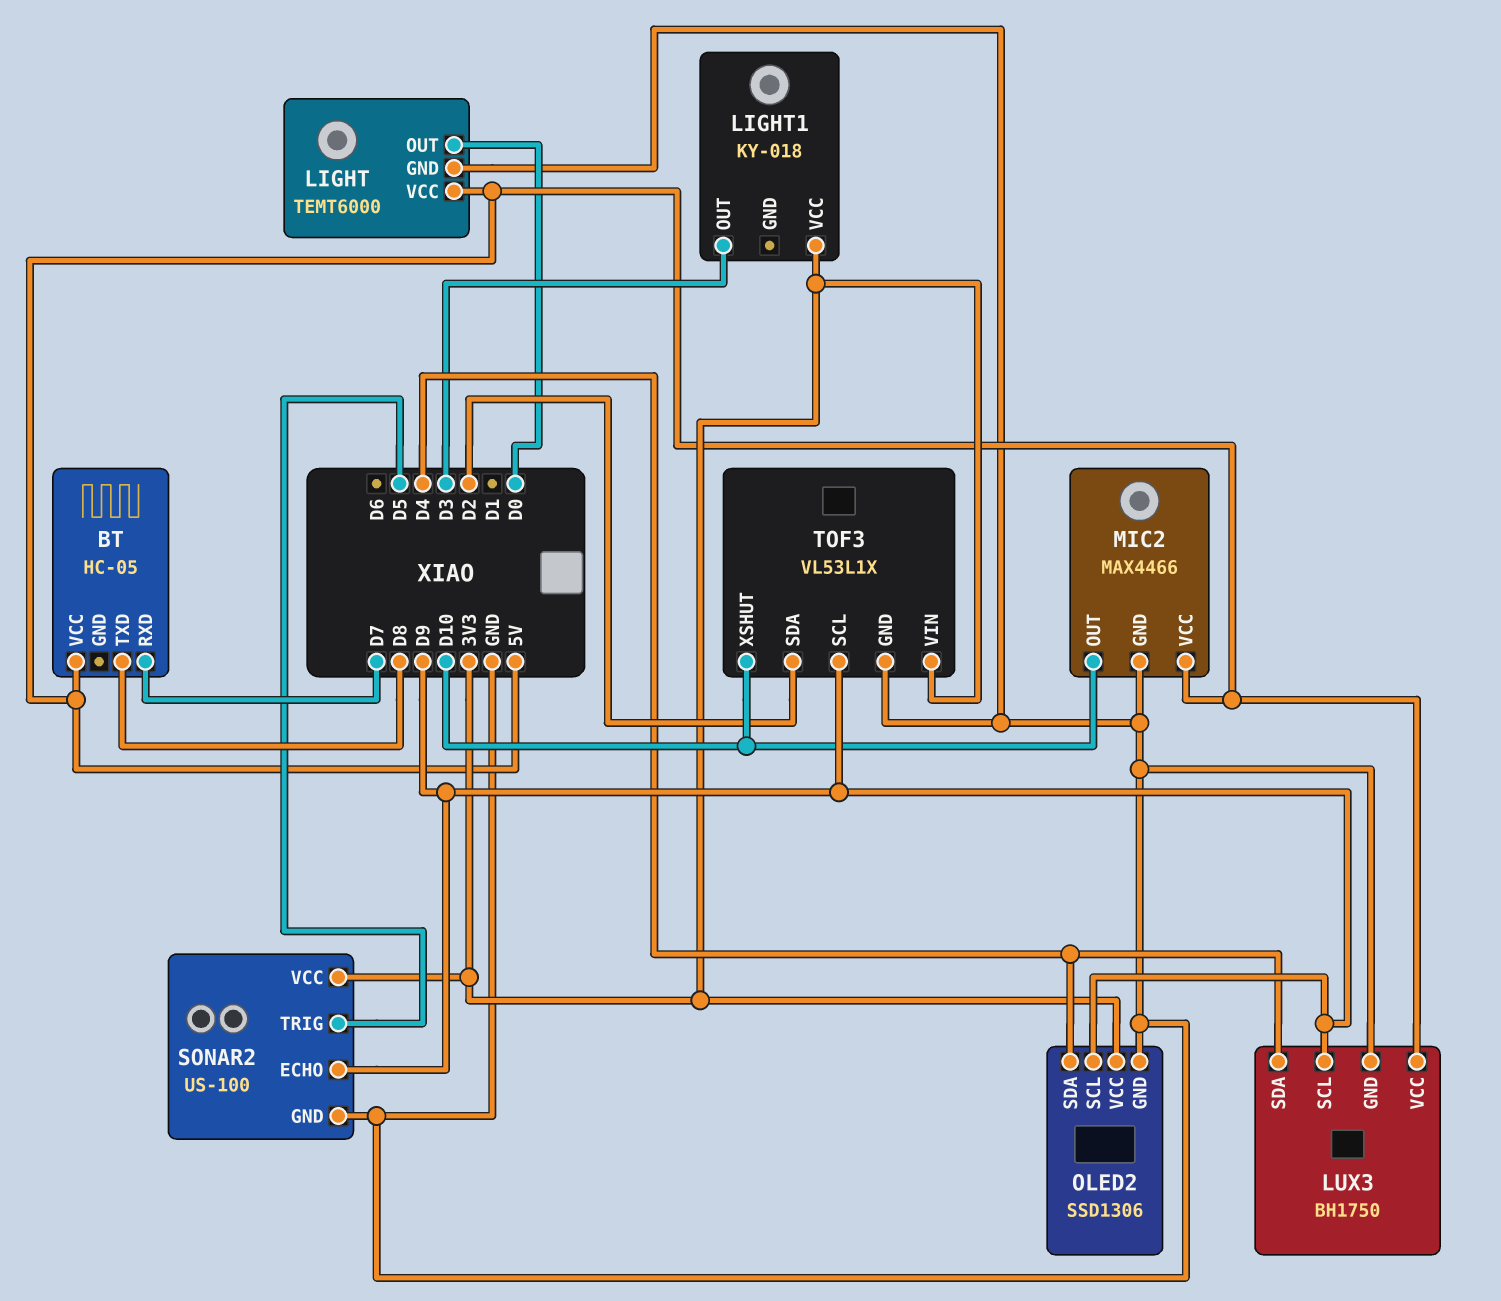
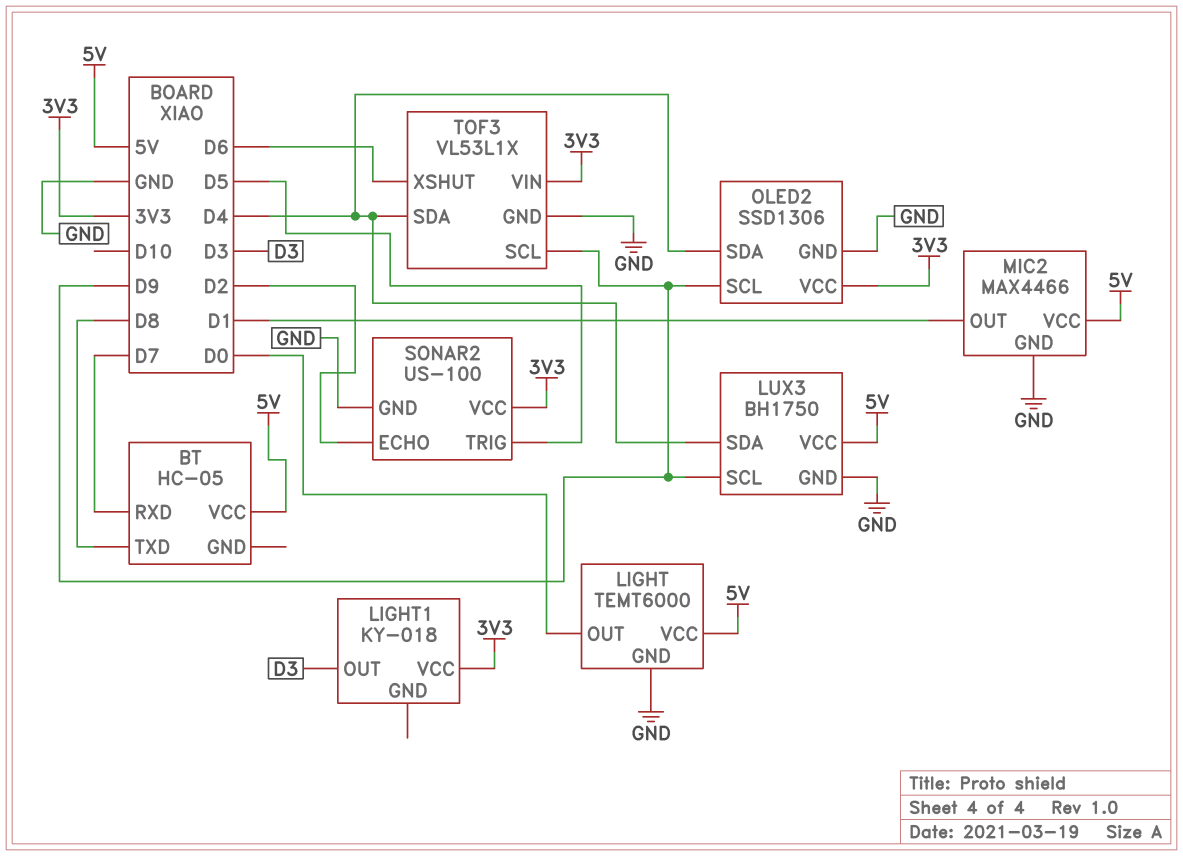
MIC2 pin OUT: D10 -> D1
SONAR2 pin ECHO: D9 -> D2
TOF3 pin SDA: D2 -> D4
TOF3 pin XSHUT: D10 -> D6

